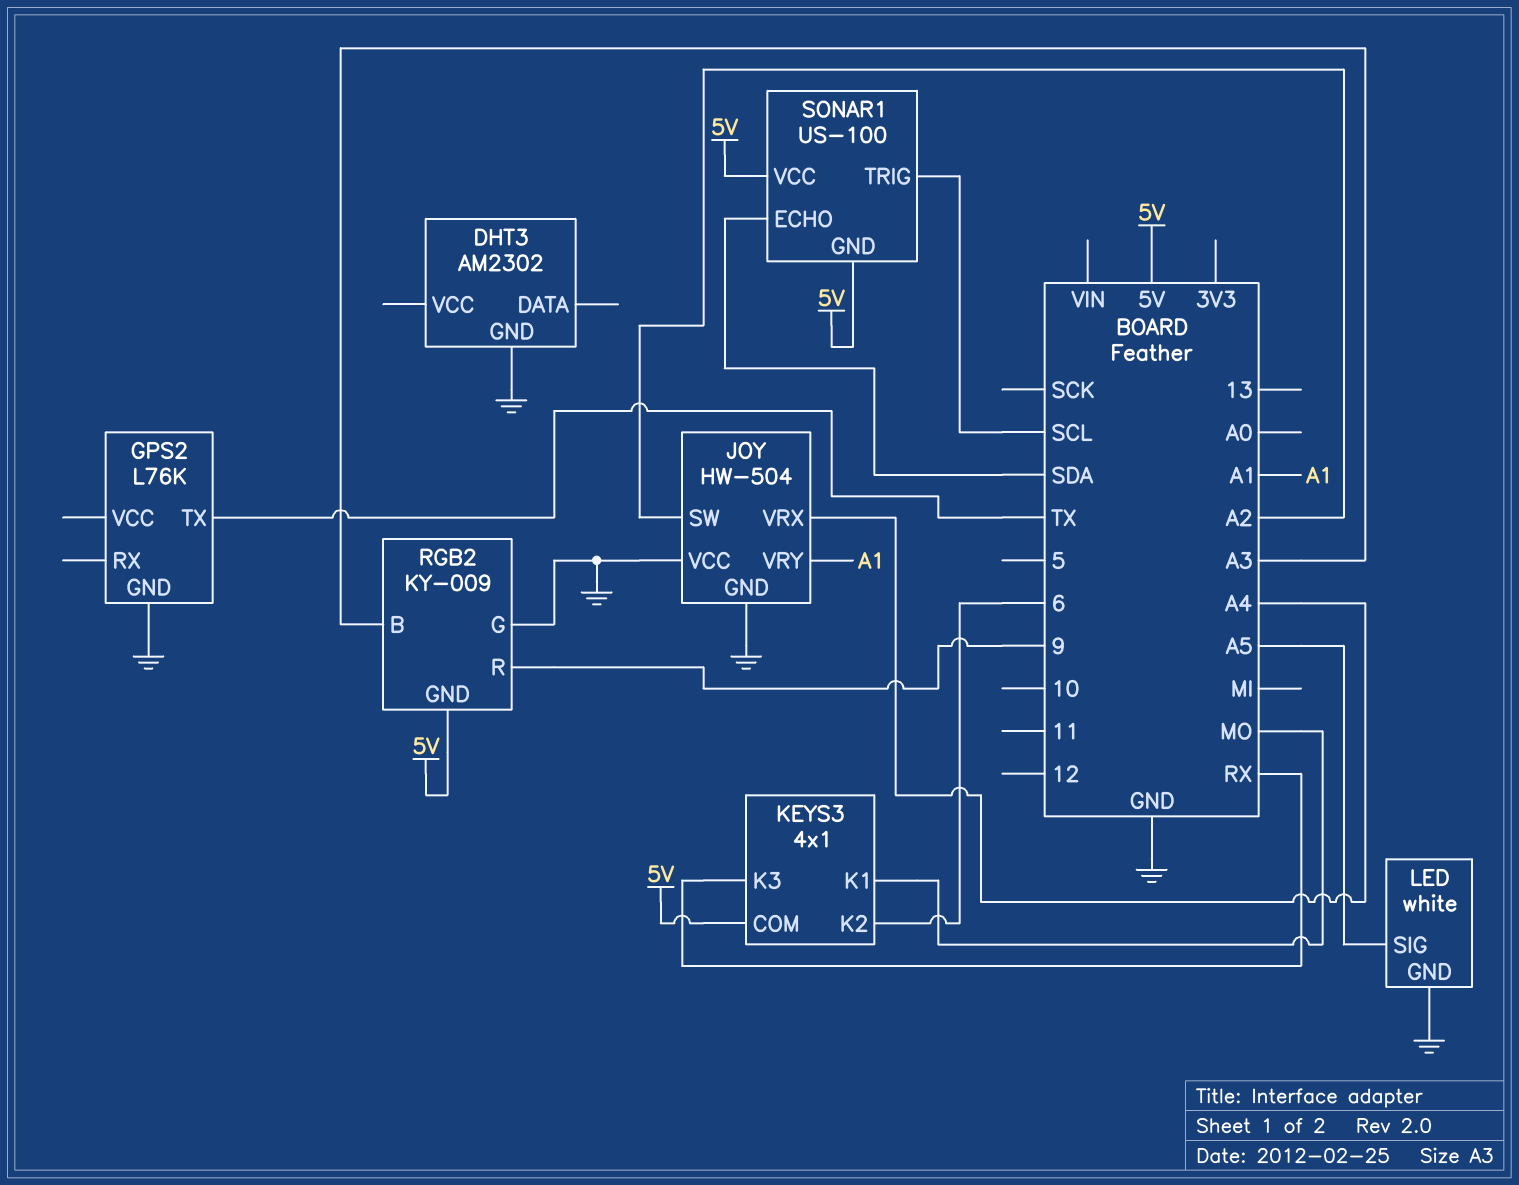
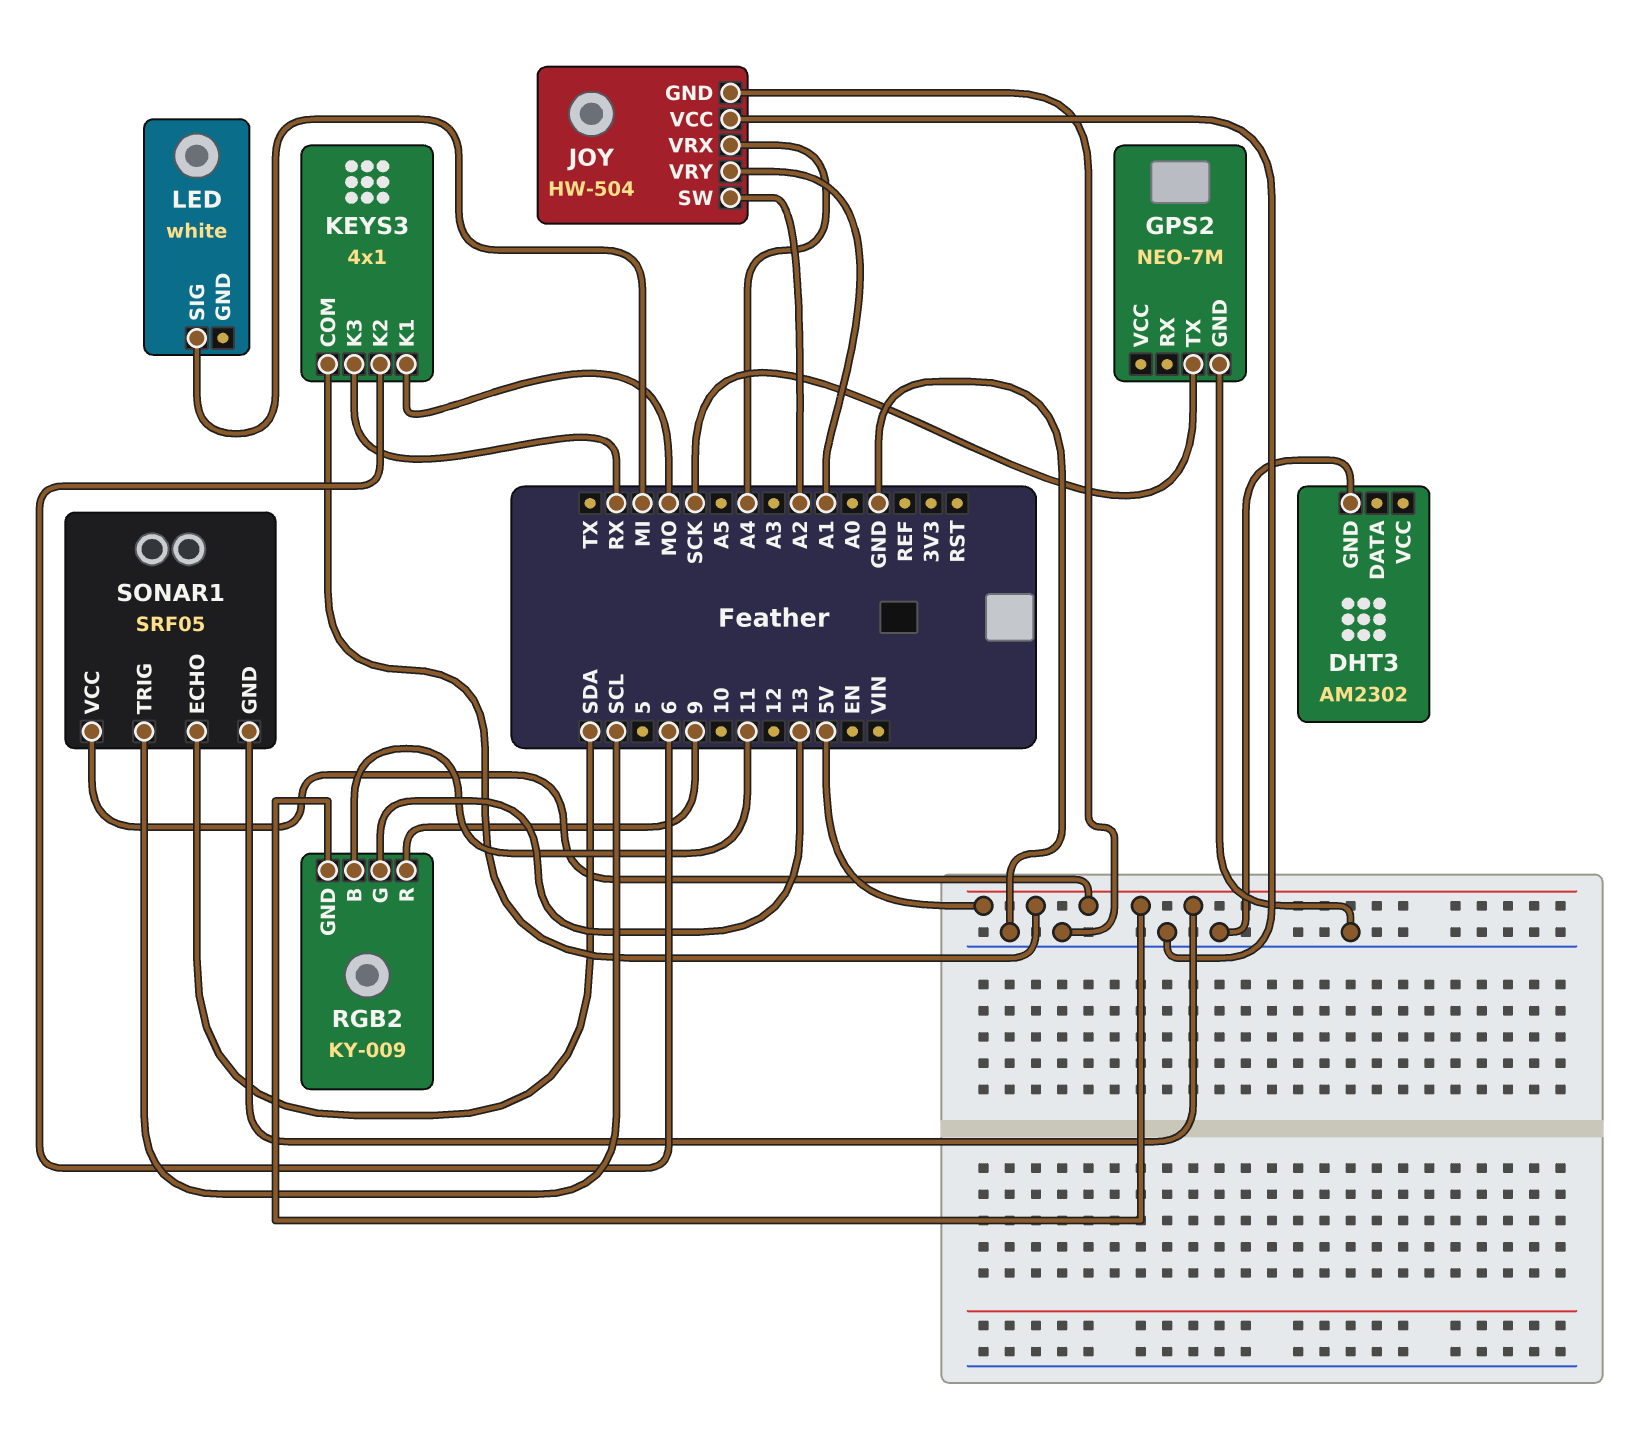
GPS2: L76K -> NEO-7M
GPS2 pin TX: TX -> SCK
LED pin GND: GND -> none
LED pin SIG: A5 -> MI
RGB2 pin B: A3 -> 11
RGB2 pin G: GND -> 13
SONAR1: US-100 -> SRF05

